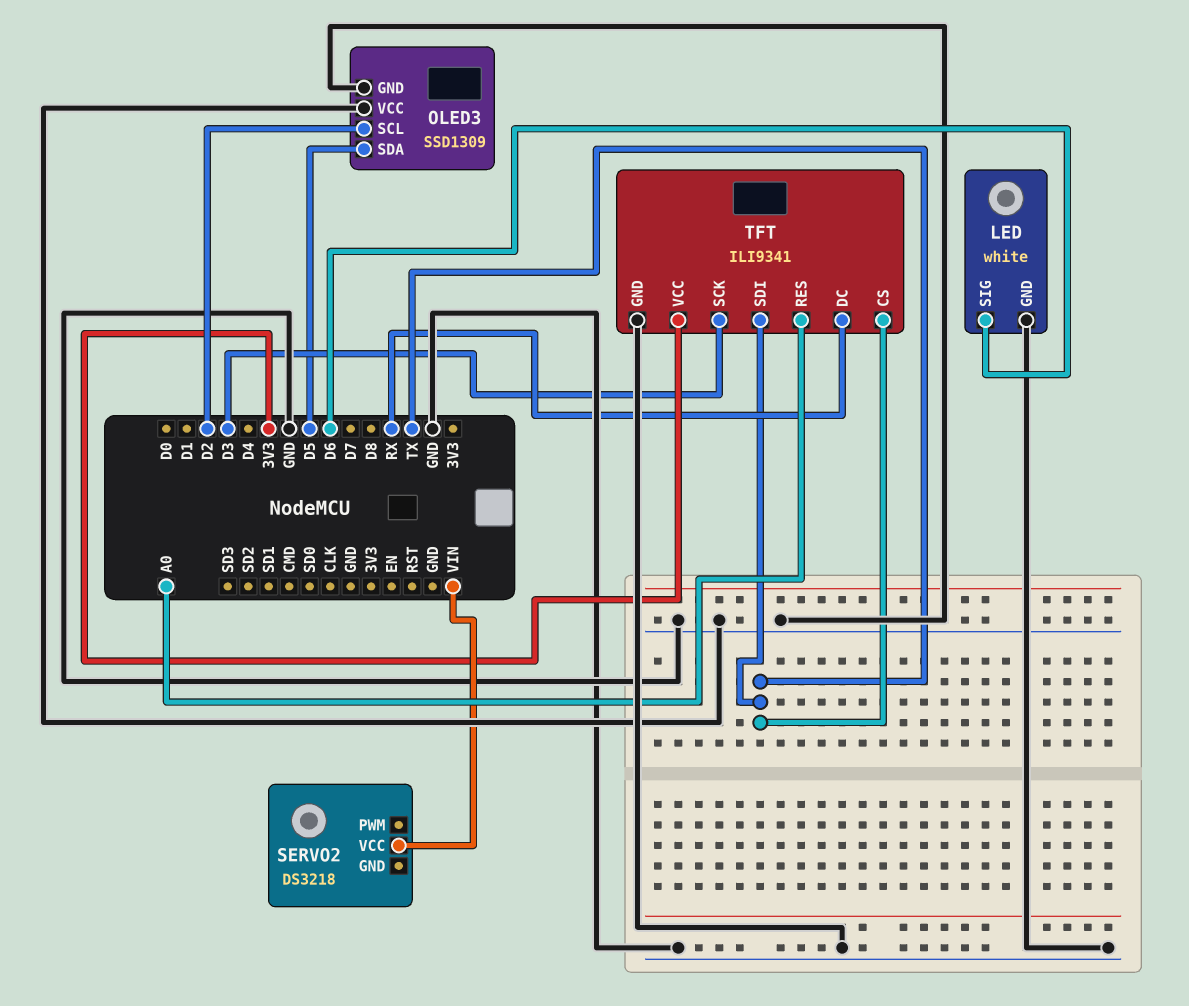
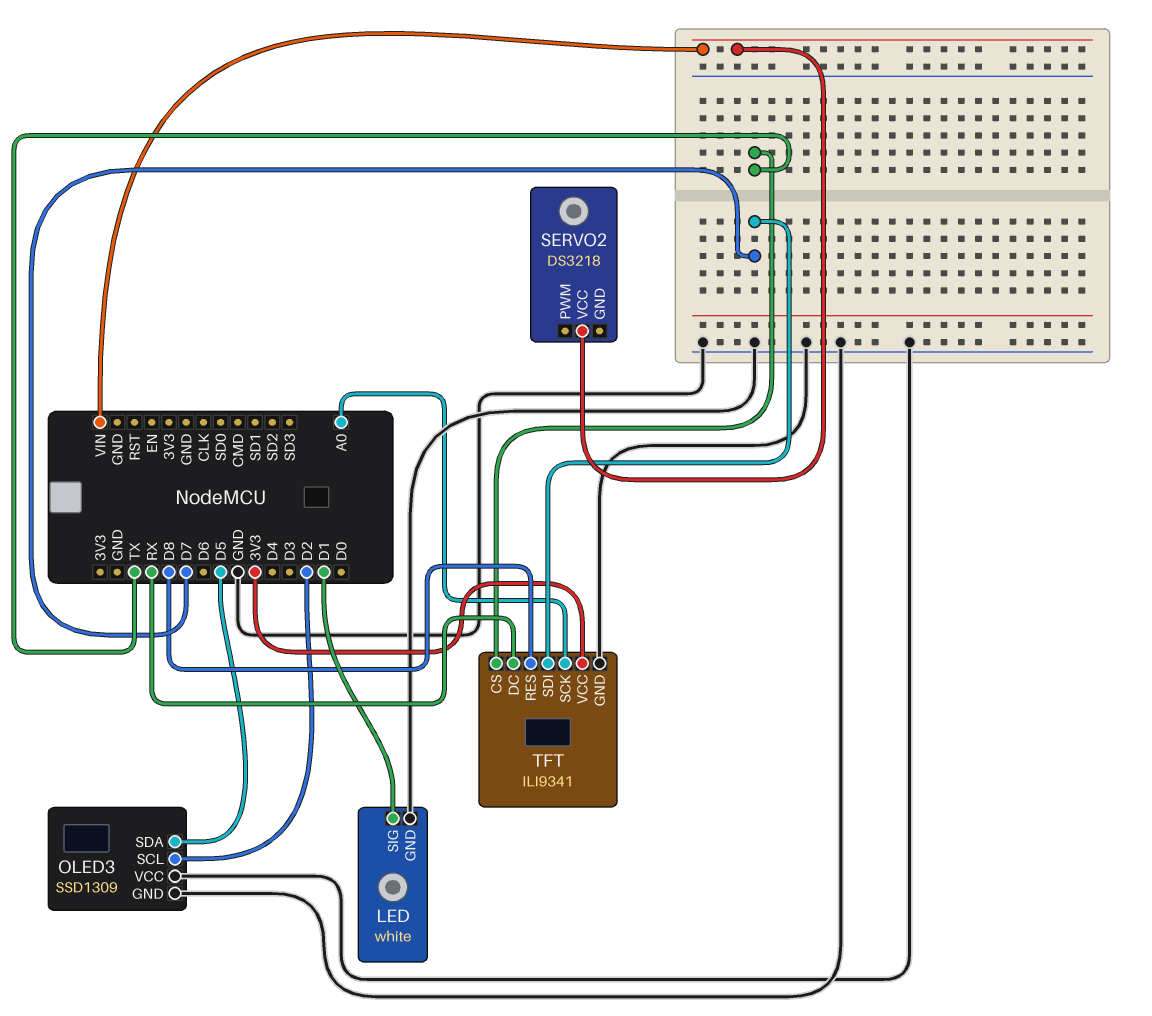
LED pin SIG: D6 -> D1
TFT pin RES: A0 -> D8
TFT pin SCK: D3 -> A0
TFT pin SDI: TX -> D7

